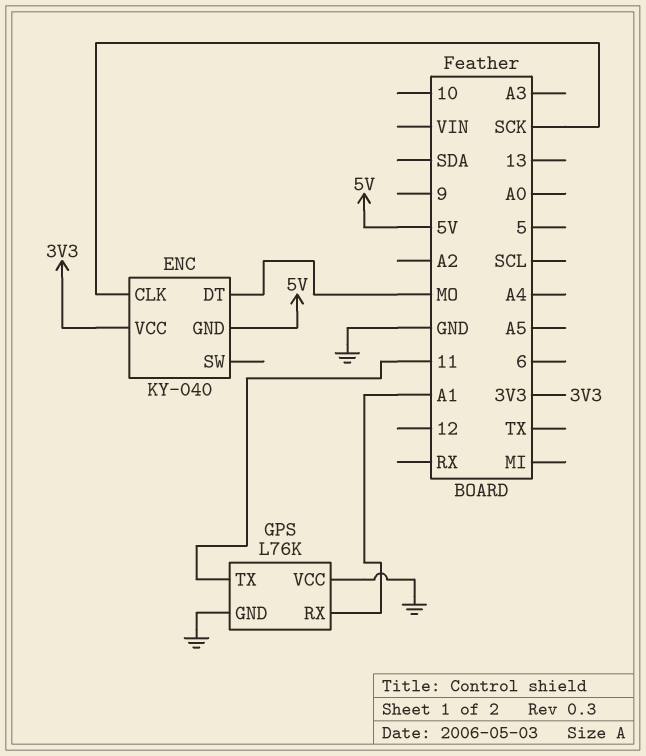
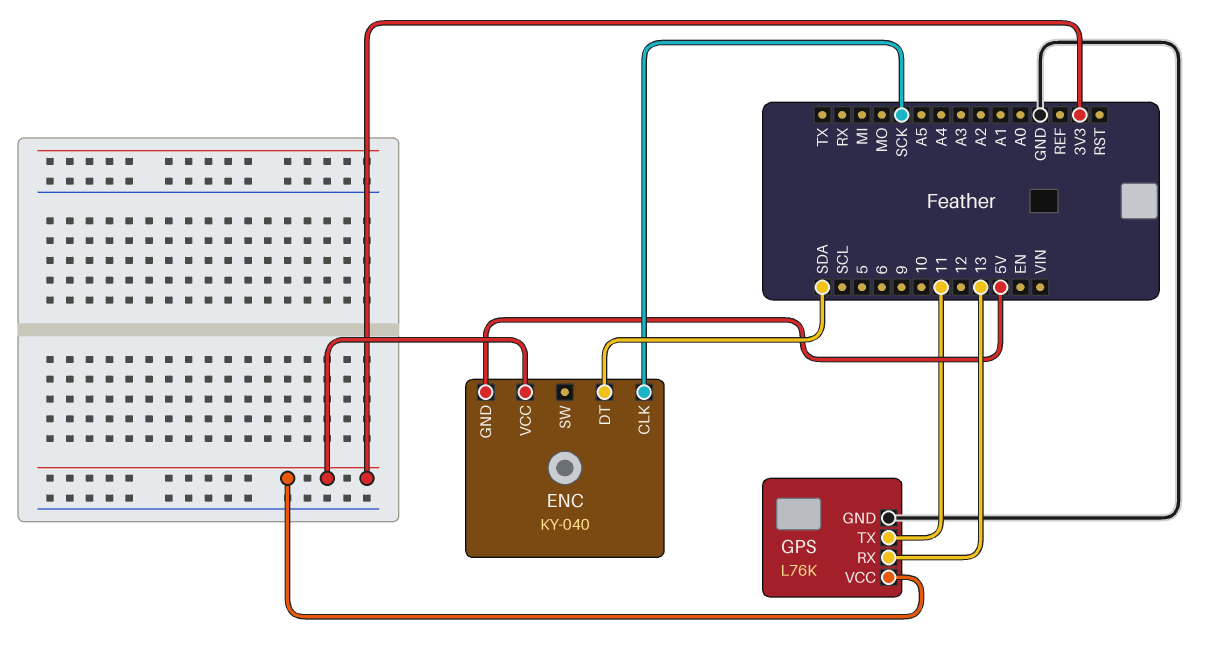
ENC pin DT: MO -> SDA
GPS pin RX: A1 -> 13
GPS pin VCC: GND -> 3V3

